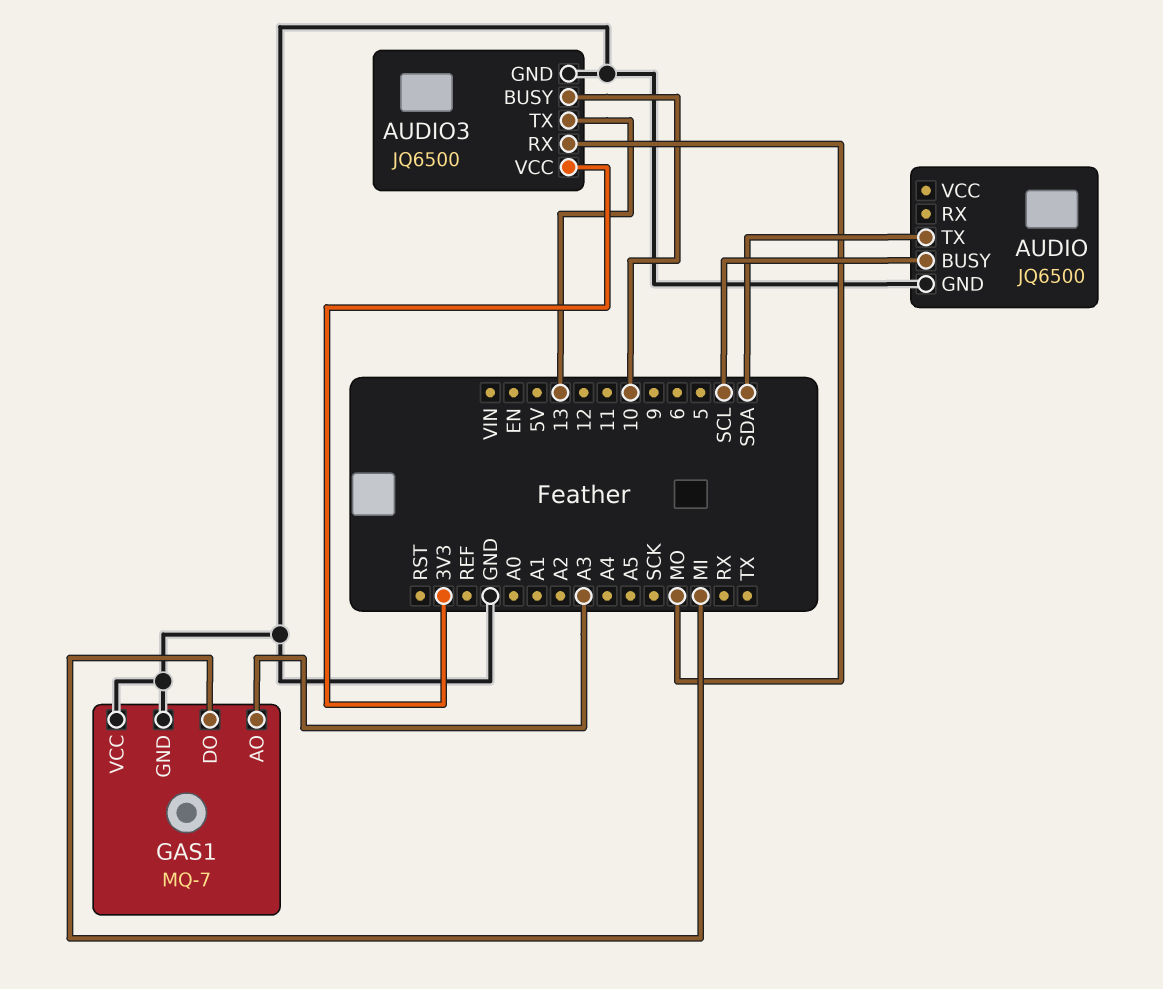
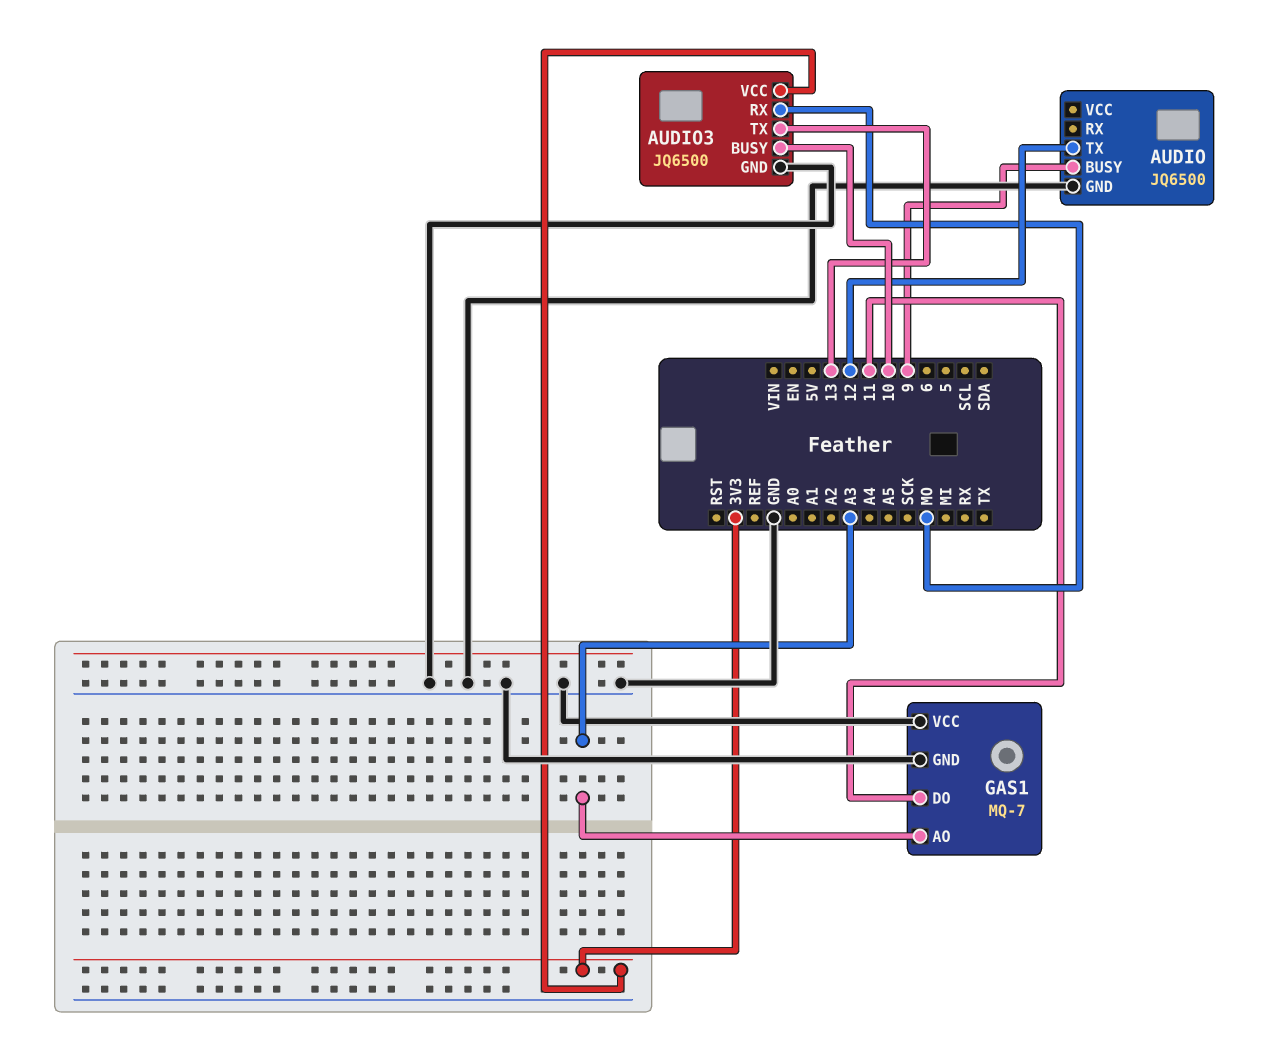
AUDIO pin BUSY: SCL -> 9
AUDIO pin TX: SDA -> 12
GAS1 pin DO: MI -> 11

